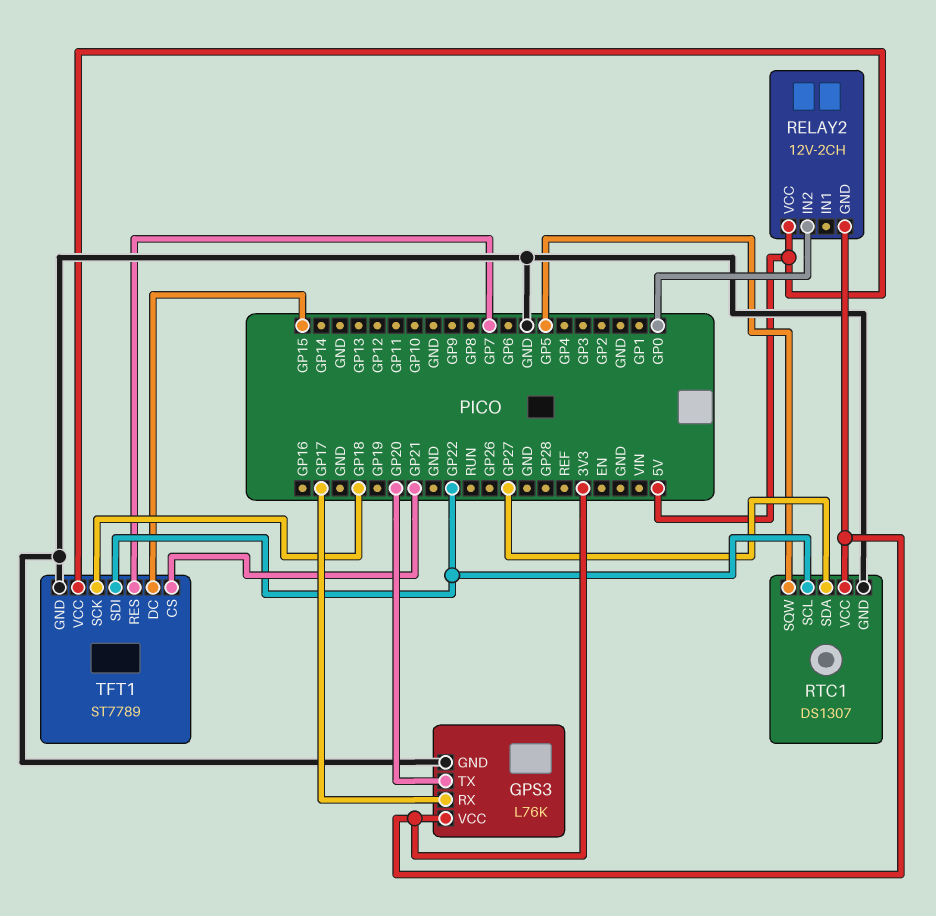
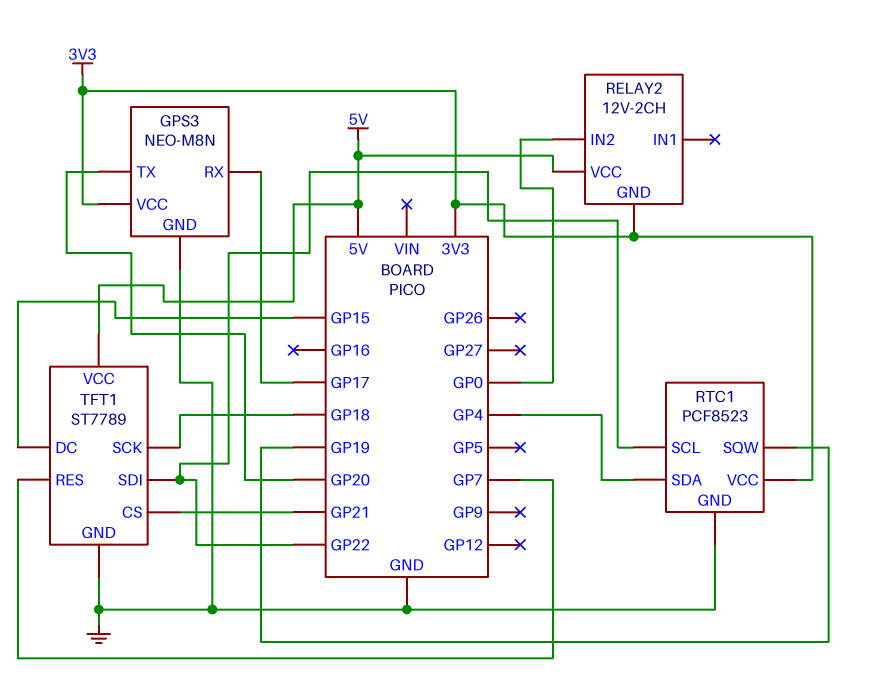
GPS3: L76K -> NEO-M8N
RTC1: DS1307 -> PCF8523
RTC1 pin SDA: GP27 -> GP4
RTC1 pin SQW: GP5 -> GP19

